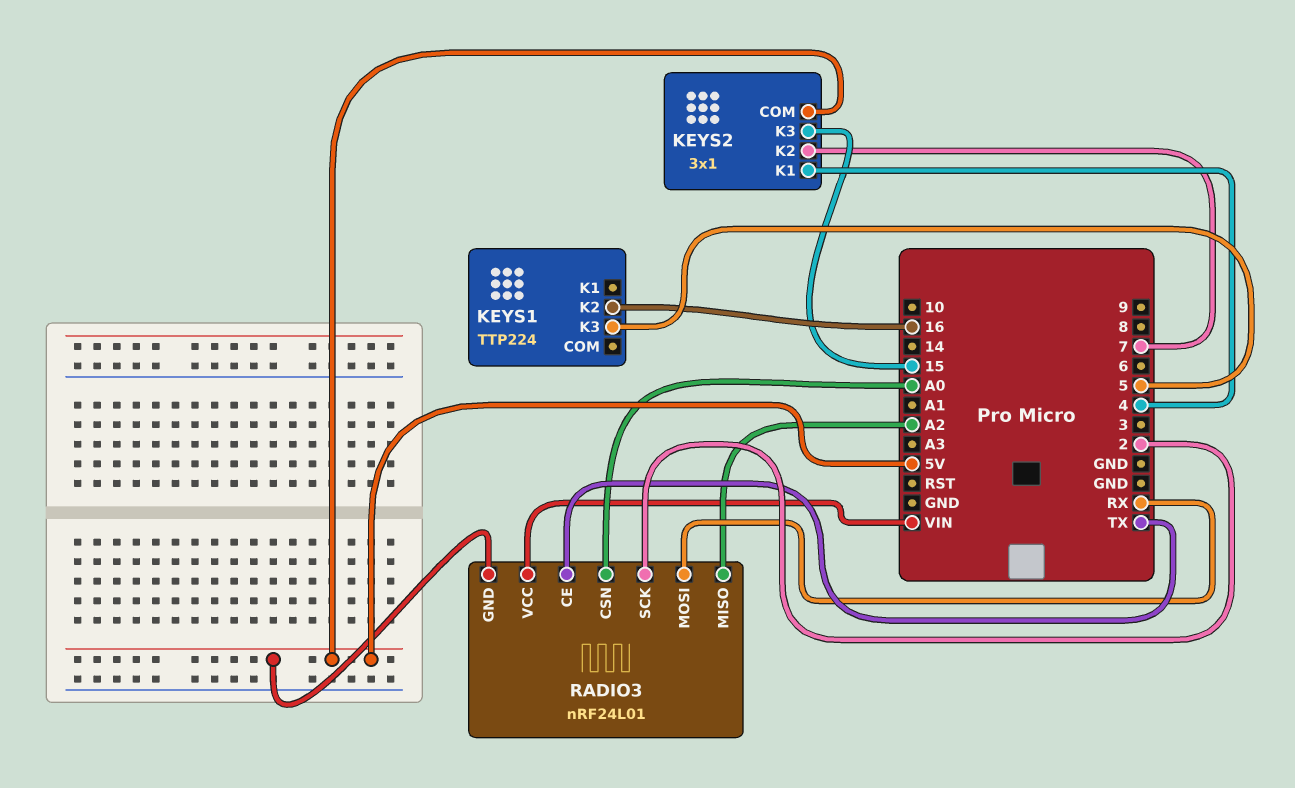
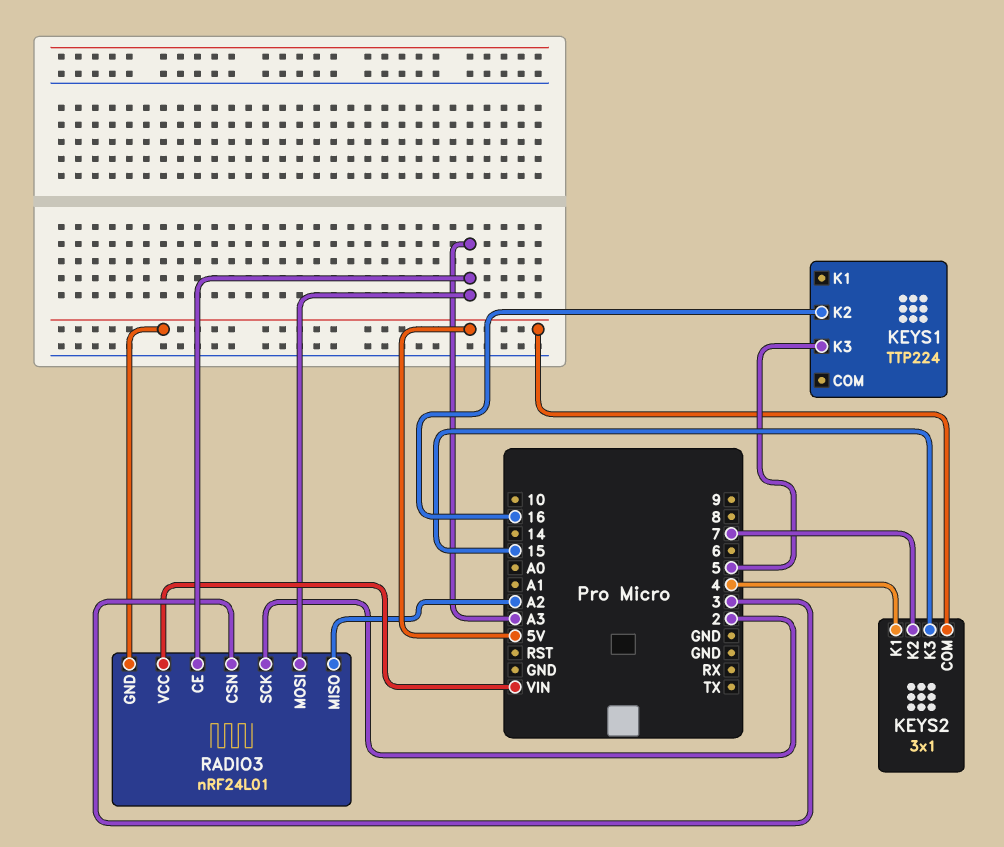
RADIO3 pin CE: TX -> A3
RADIO3 pin CSN: A0 -> 3
RADIO3 pin MOSI: RX -> A3

